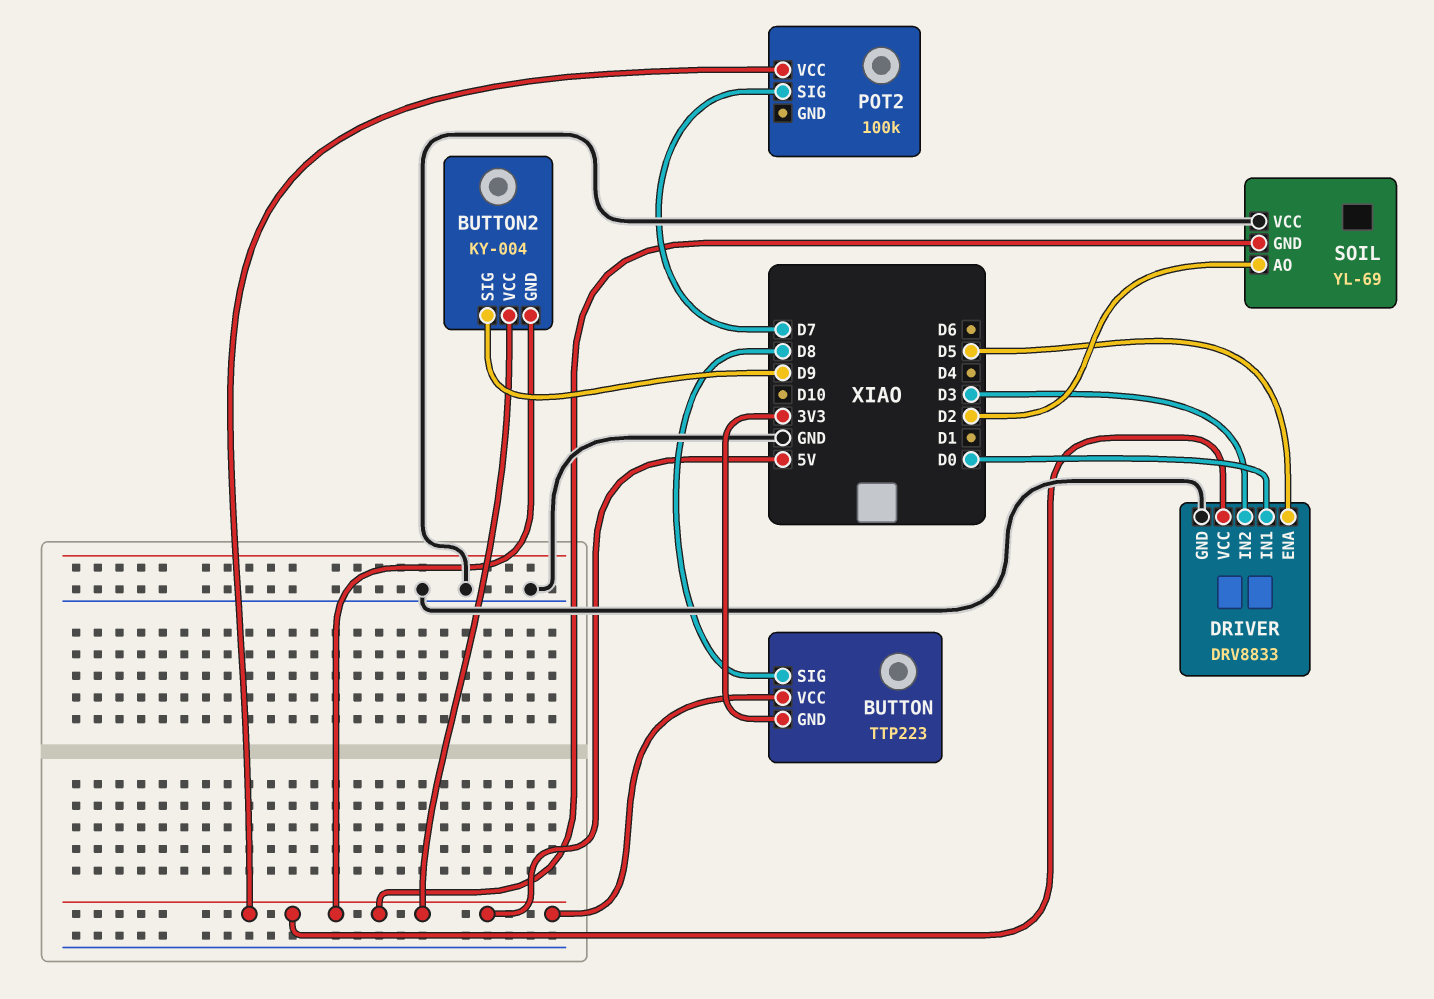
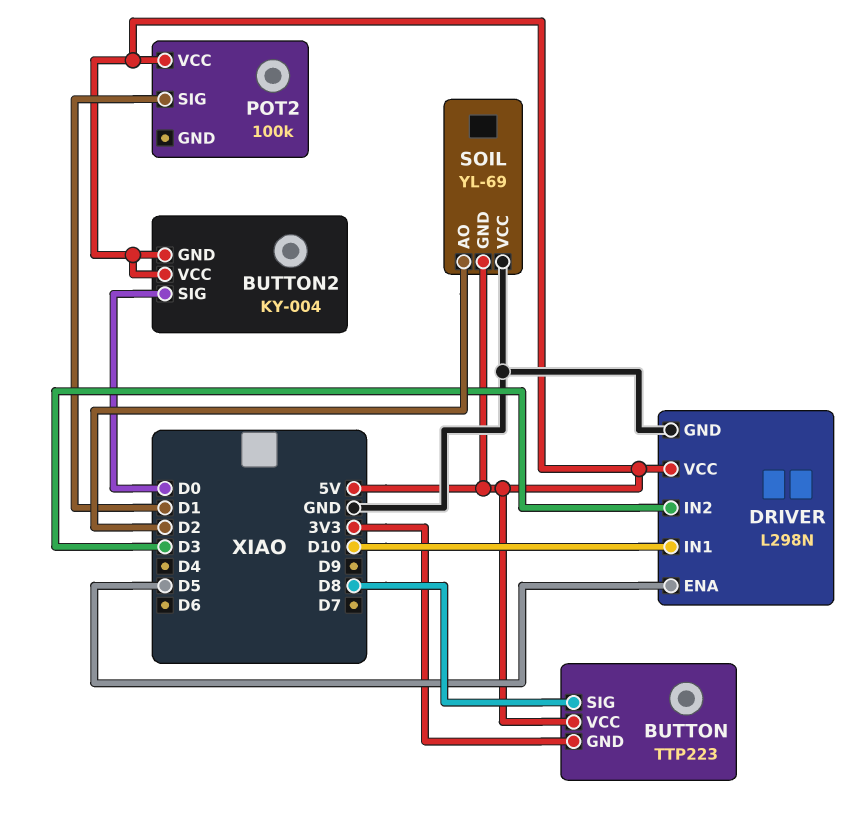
BUTTON2 pin SIG: D9 -> D0
DRIVER: DRV8833 -> L298N
DRIVER pin IN1: D0 -> D10
POT2 pin SIG: D7 -> D1

